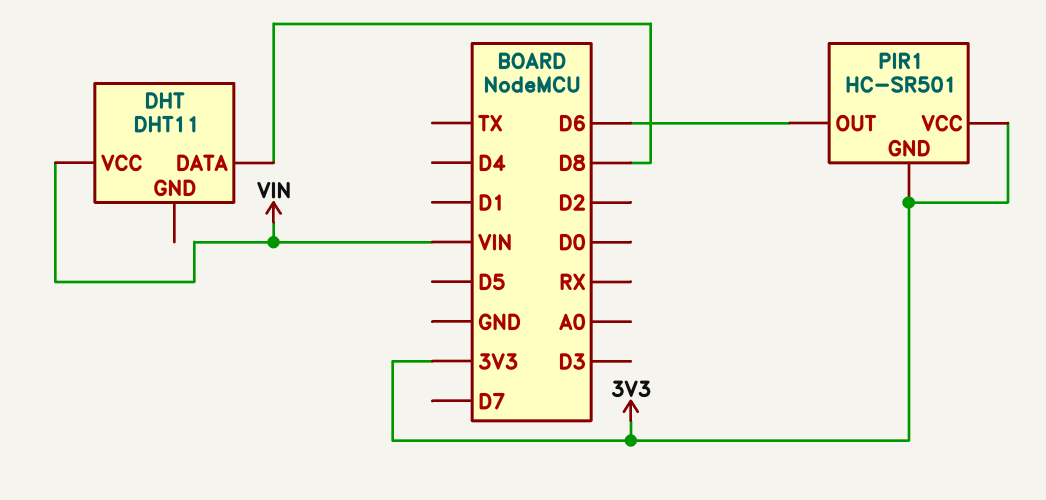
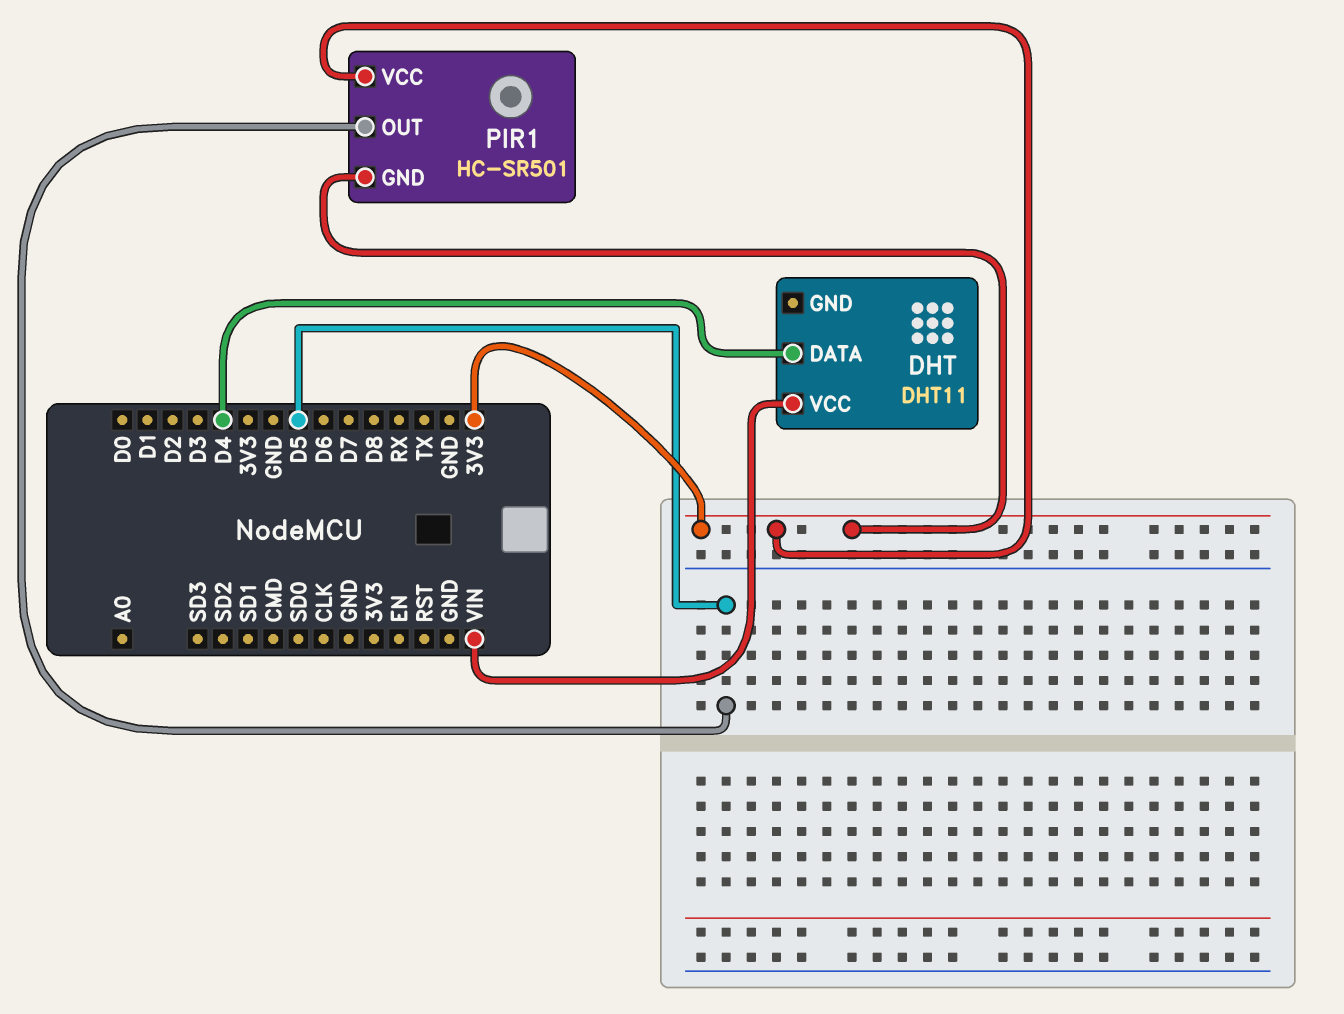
DHT pin DATA: D8 -> D4
PIR1 pin OUT: D6 -> D5

